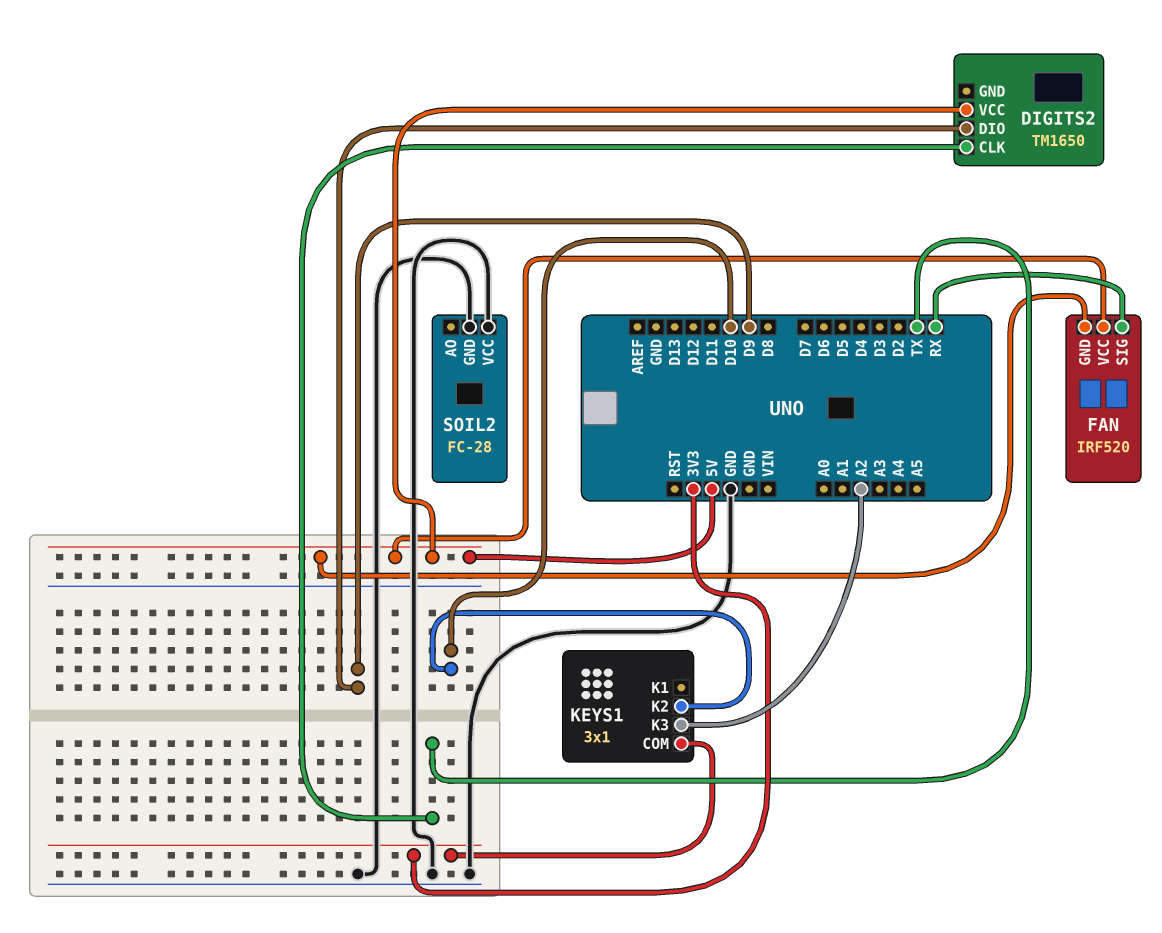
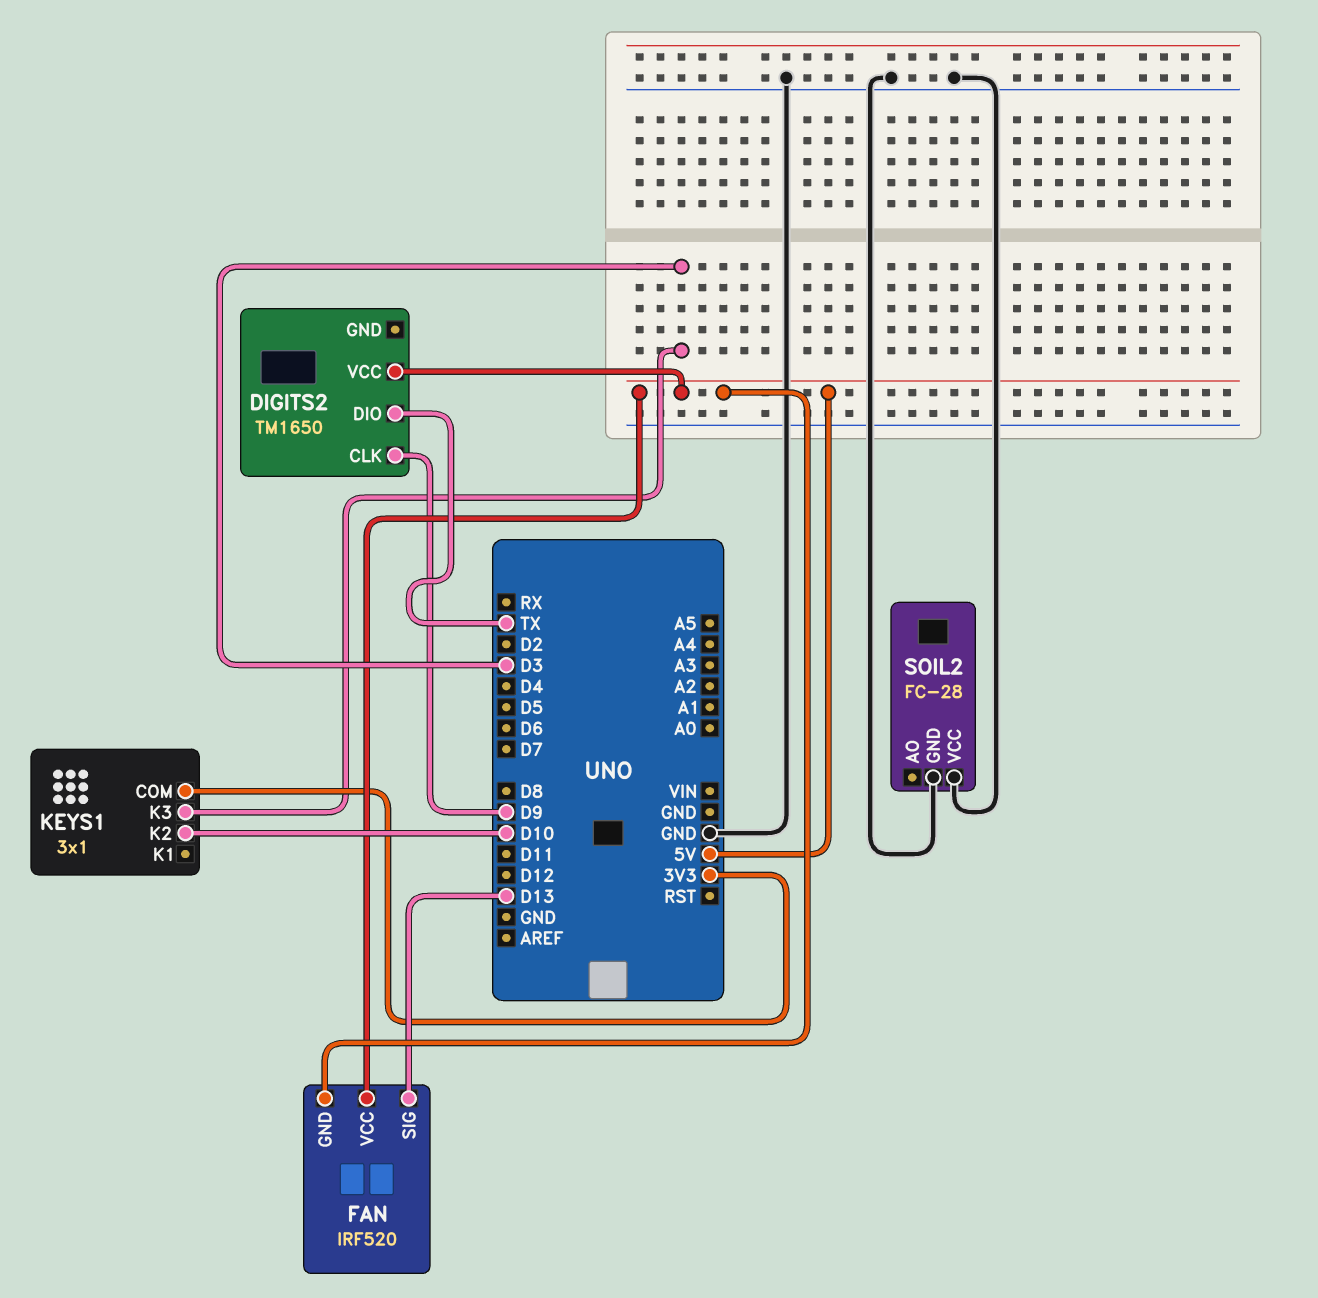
DIGITS2 pin CLK: TX -> D9
DIGITS2 pin DIO: D9 -> TX
FAN pin SIG: RX -> D13
KEYS1 pin K3: A2 -> D3

